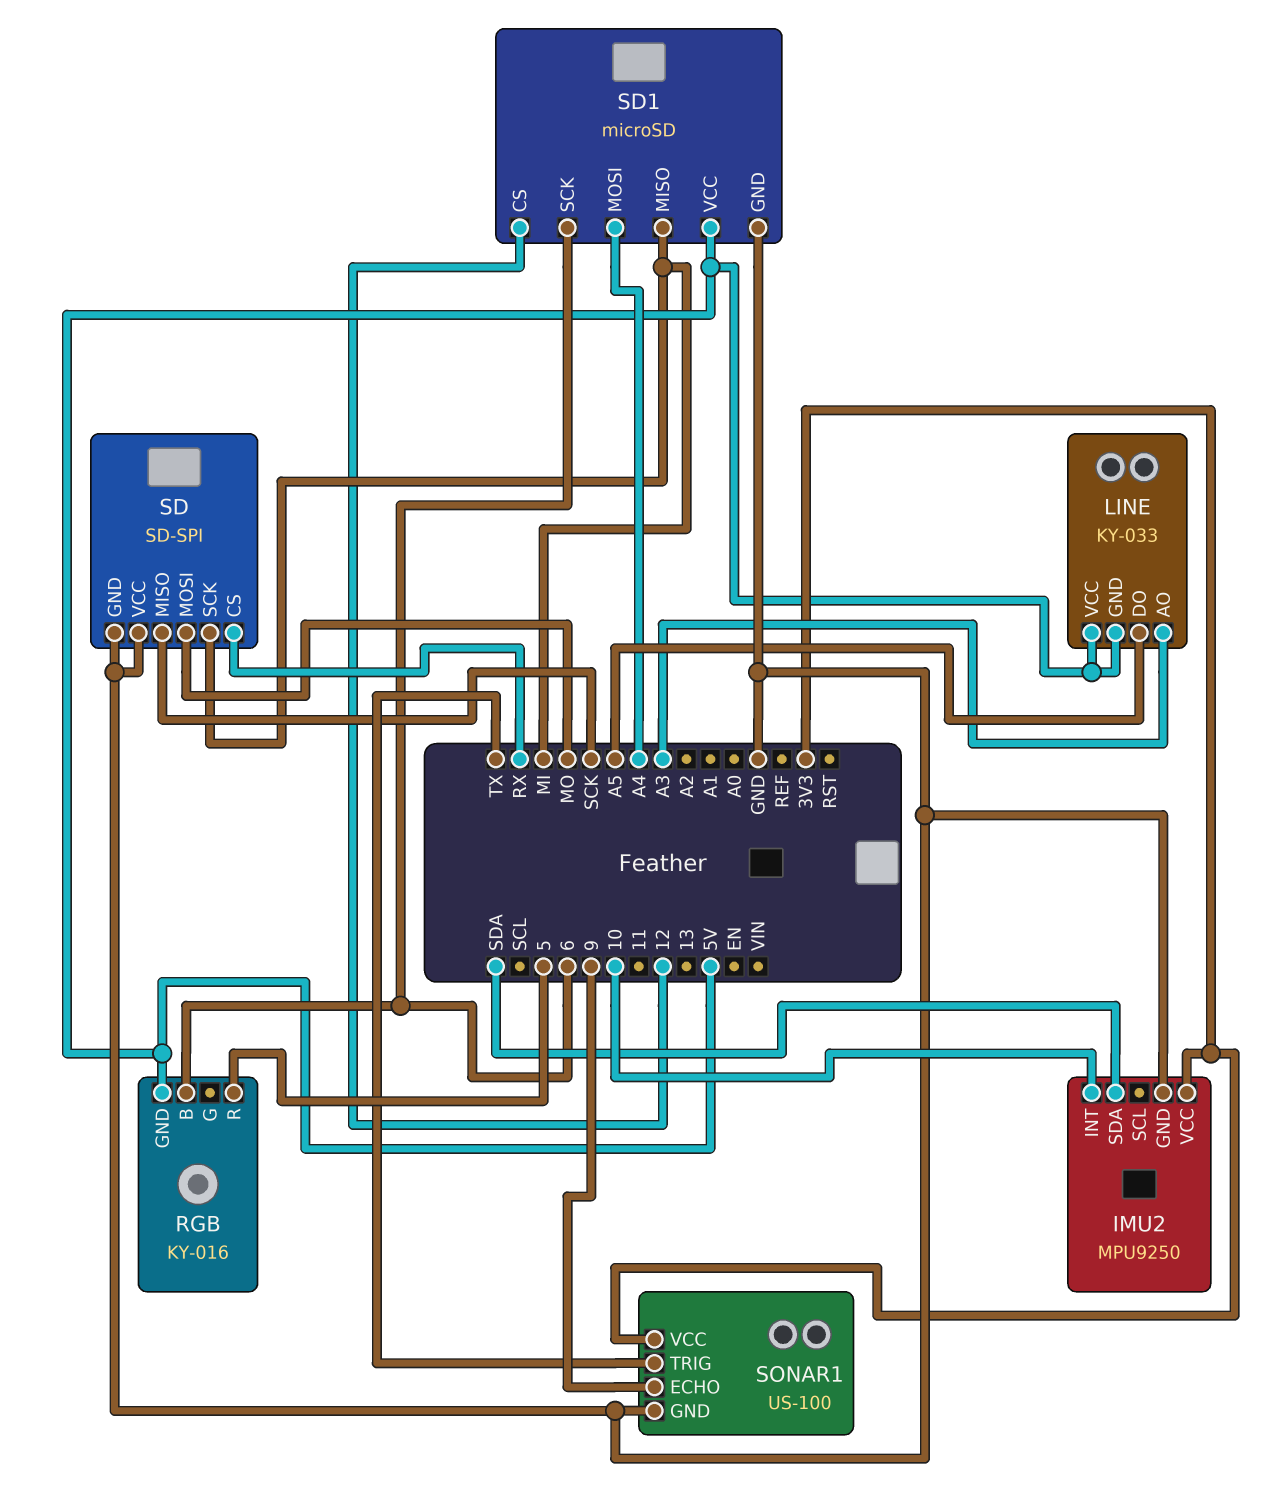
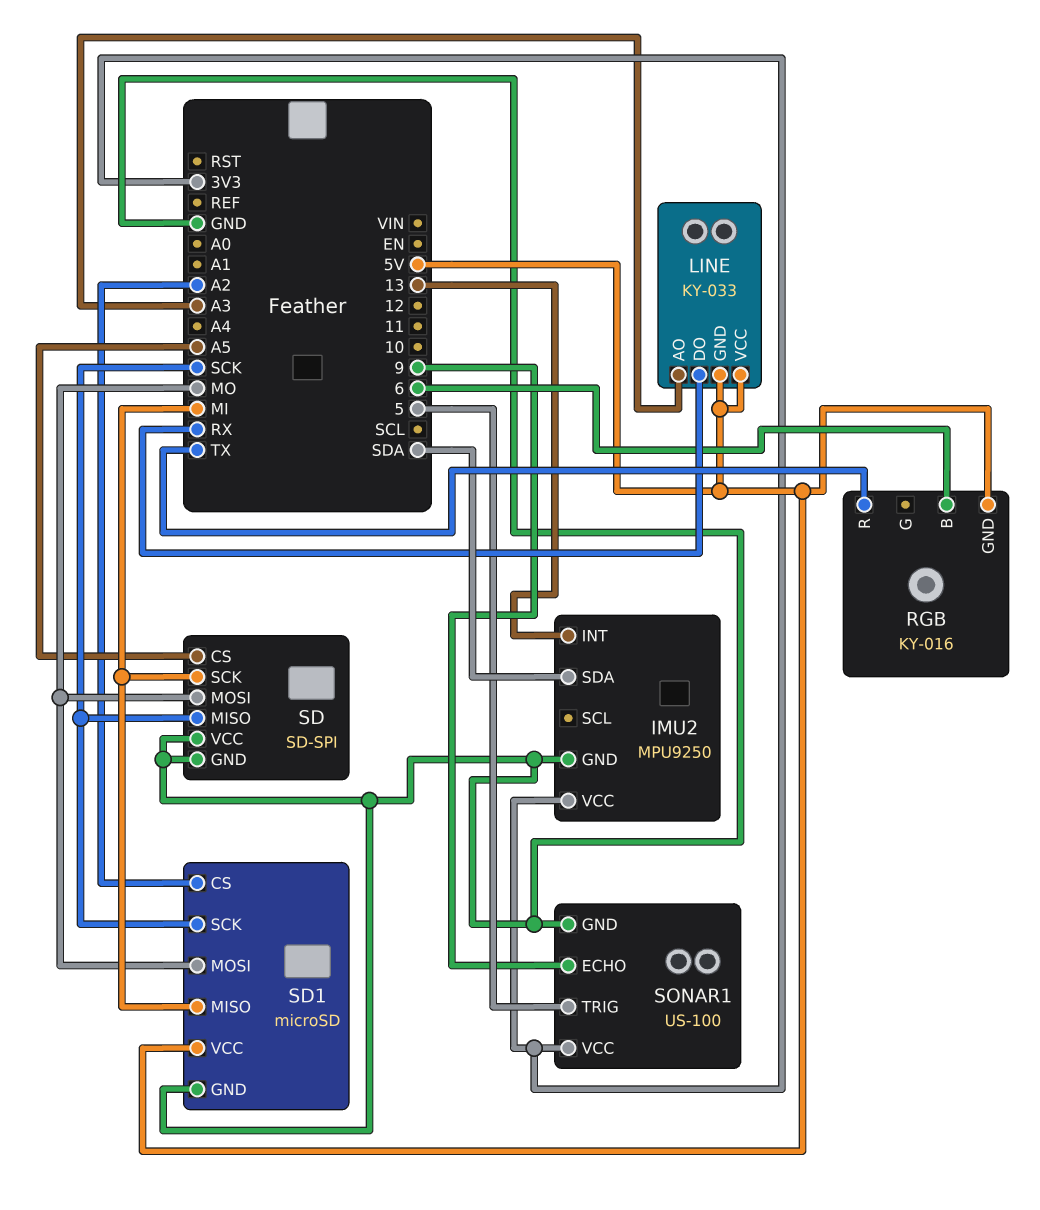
IMU2 pin INT: 10 -> 13
LINE pin DO: A5 -> RX
RGB pin R: 5 -> TX
SD pin CS: RX -> A5
SD1 pin CS: 12 -> A2
SD1 pin MOSI: A4 -> MO
SD1 pin SCK: 6 -> SCK
SONAR1 pin TRIG: TX -> 5

